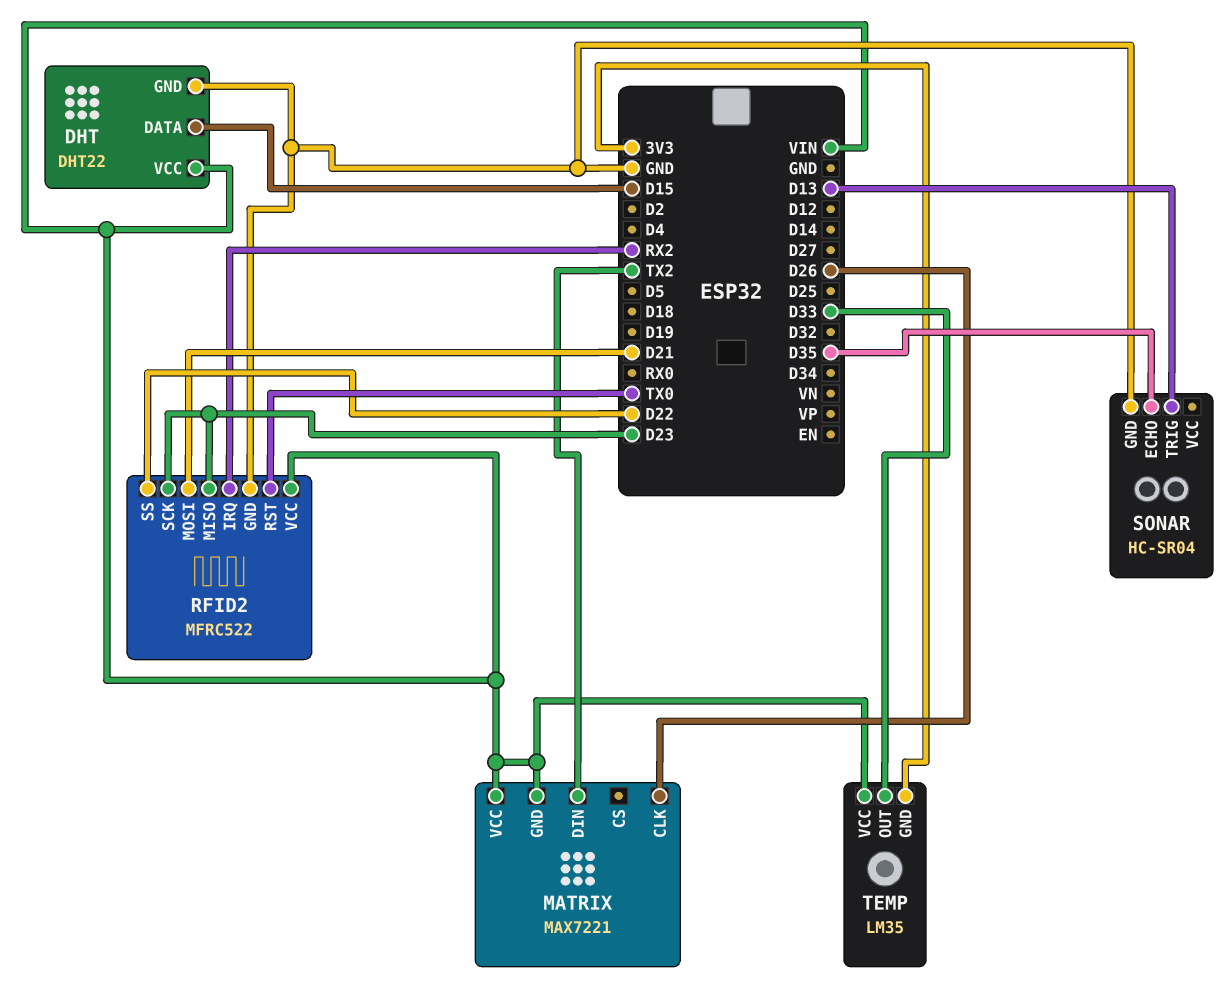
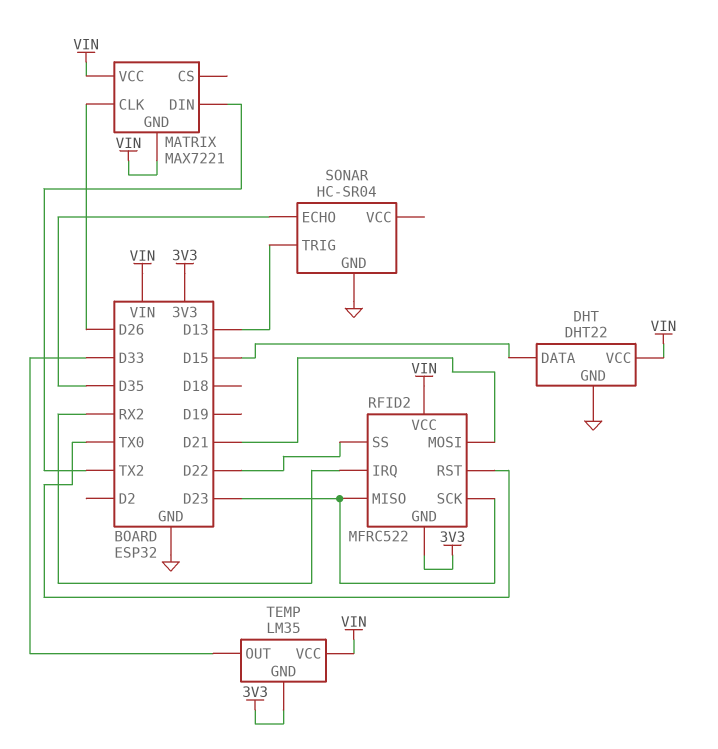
RFID2 pin GND: GND -> 3V3

